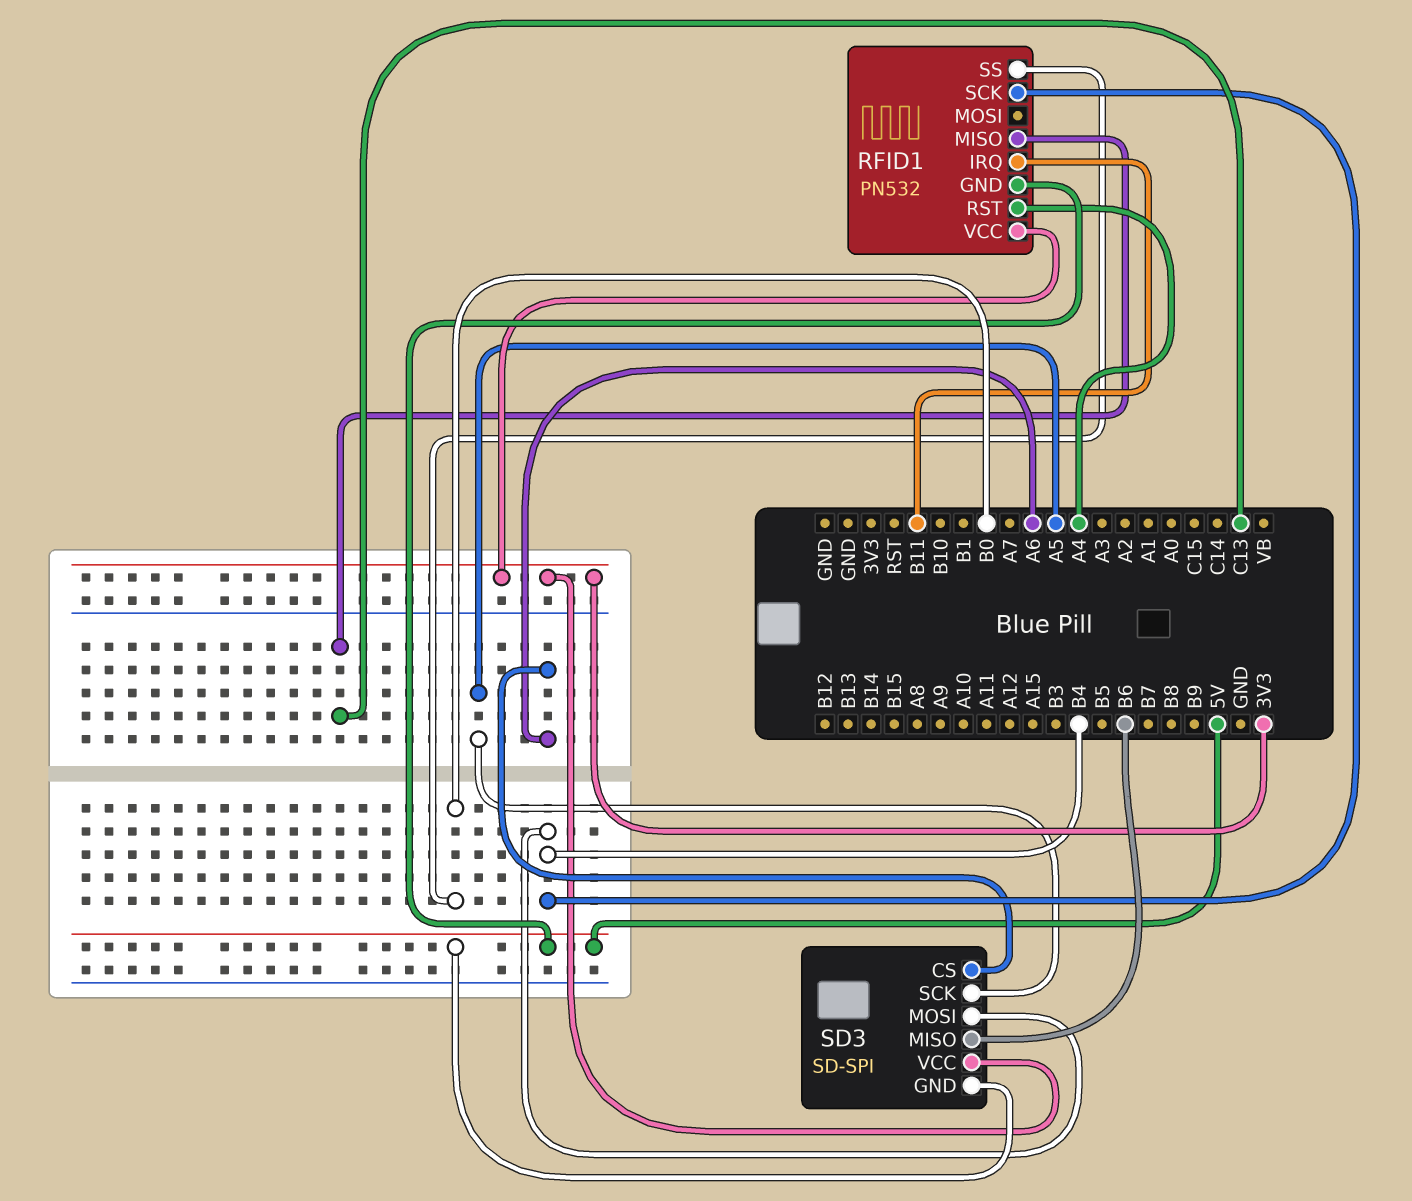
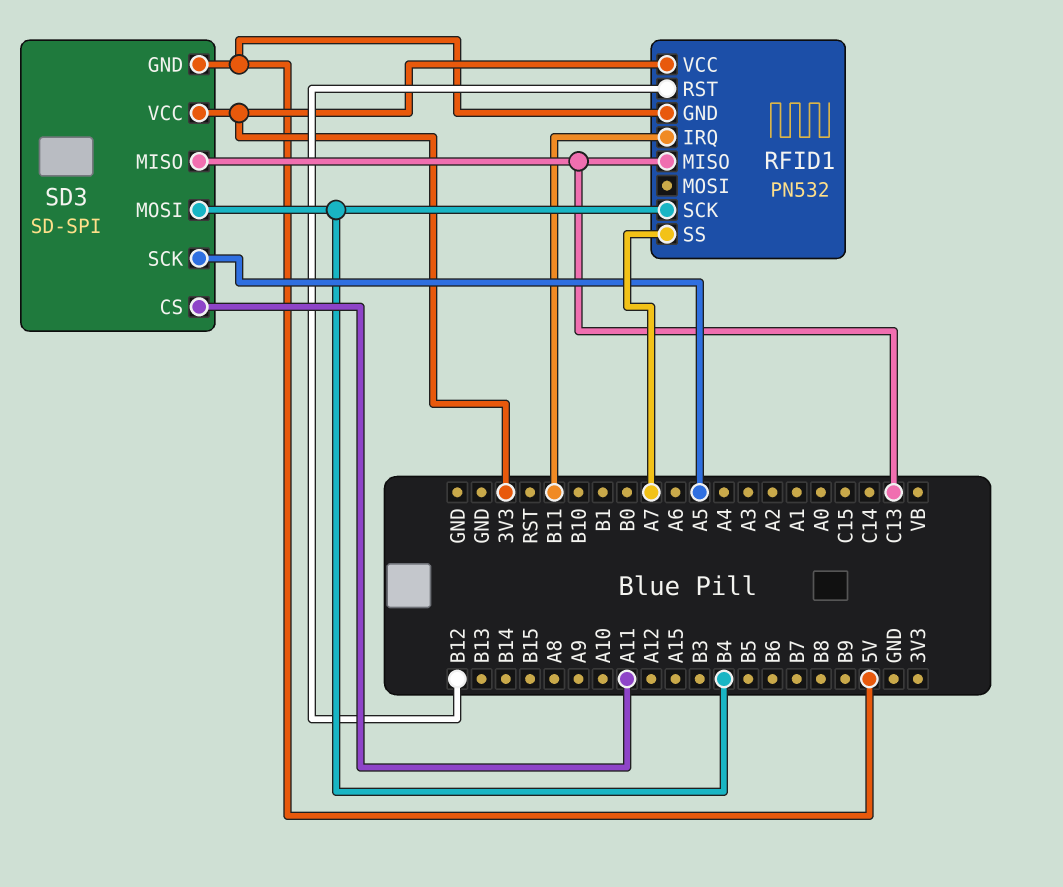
RFID1 pin RST: A4 -> B12
RFID1 pin SS: B0 -> A7
SD3 pin CS: A6 -> A11
SD3 pin MISO: B6 -> C13

